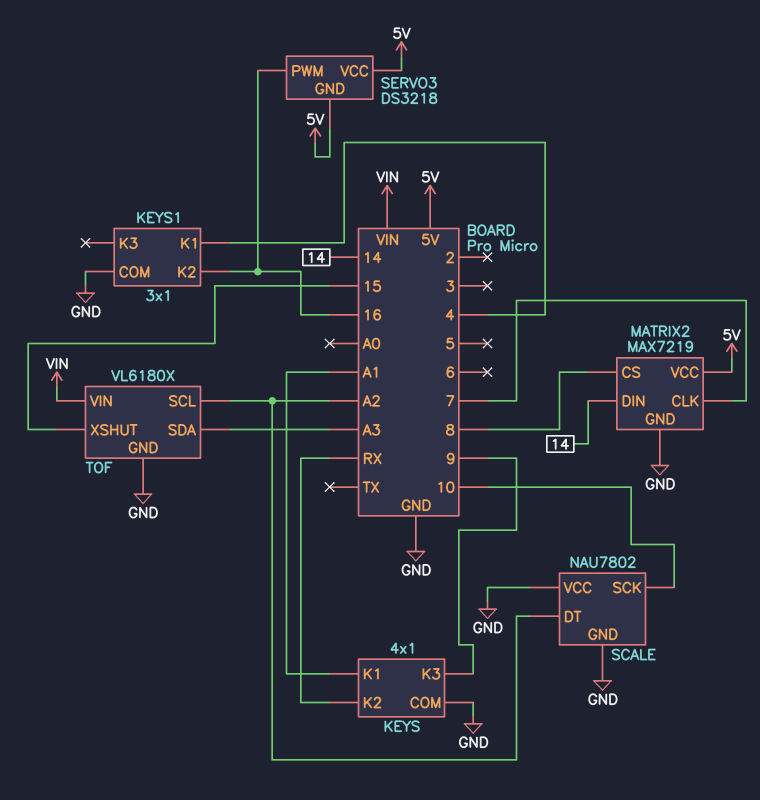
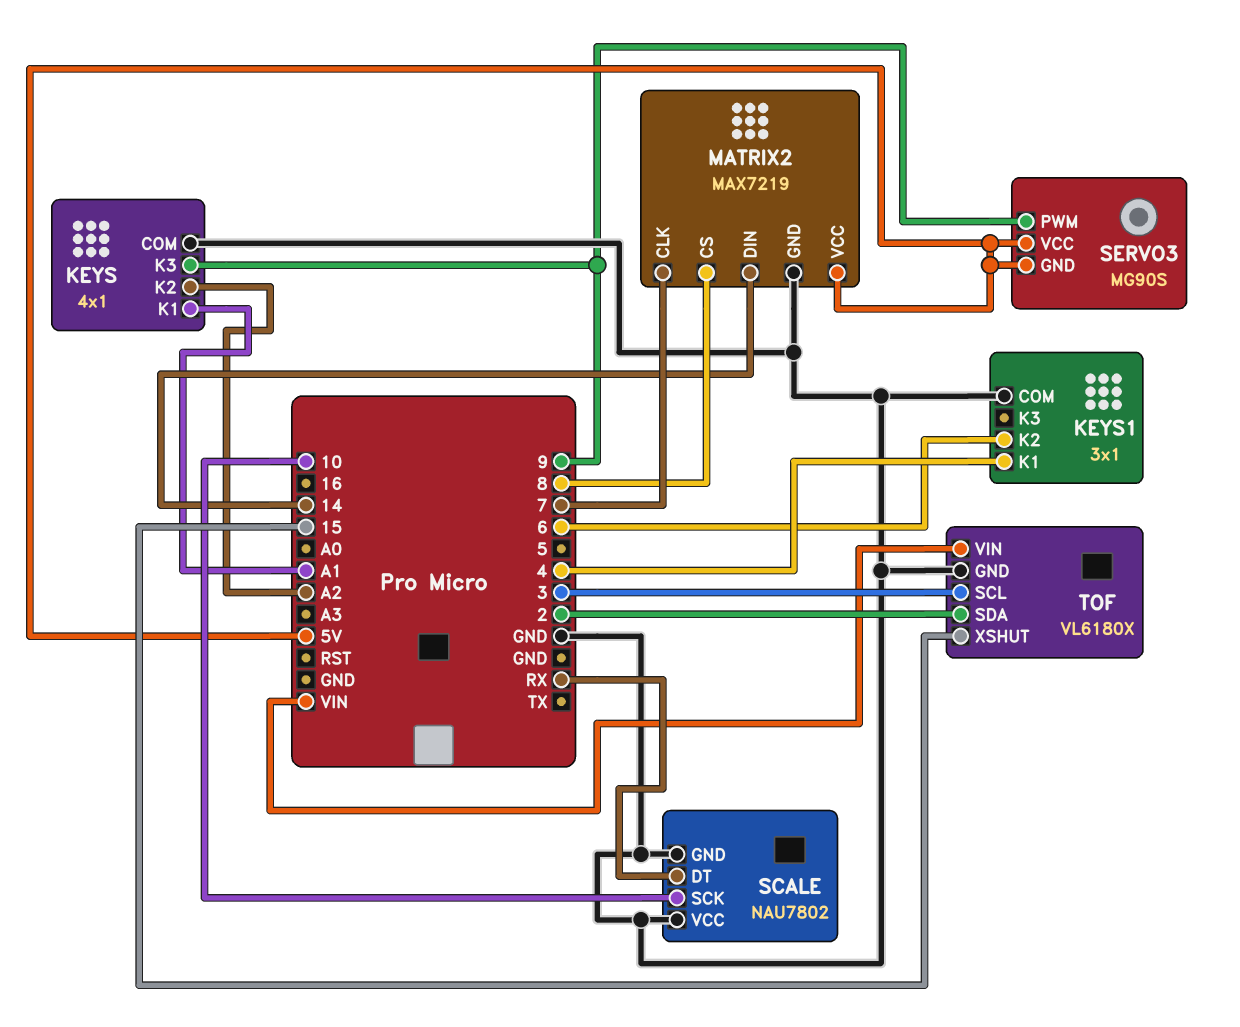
KEYS pin K2: RX -> A2
KEYS1 pin K2: 16 -> 6
SCALE pin DT: A2 -> RX
SERVO3: DS3218 -> MG90S
SERVO3 pin PWM: 16 -> 9
TOF pin SCL: A2 -> 3
TOF pin SDA: A3 -> 2

